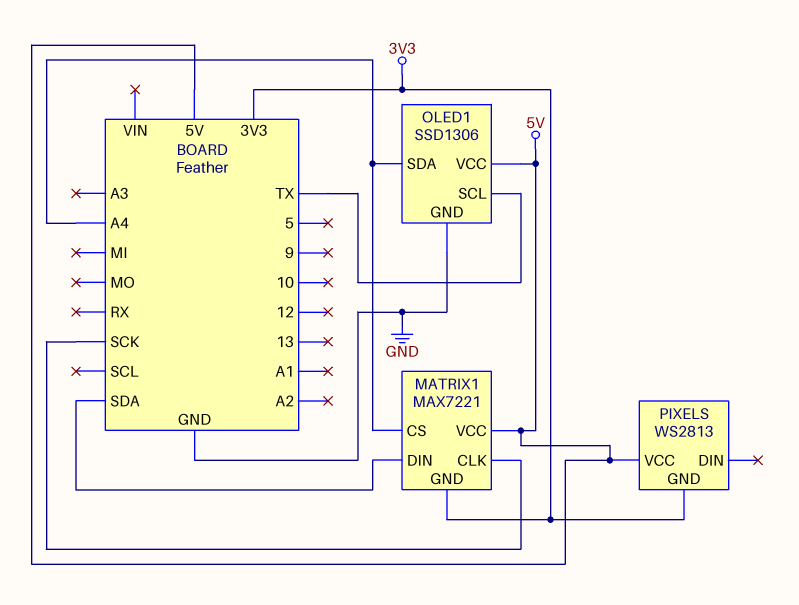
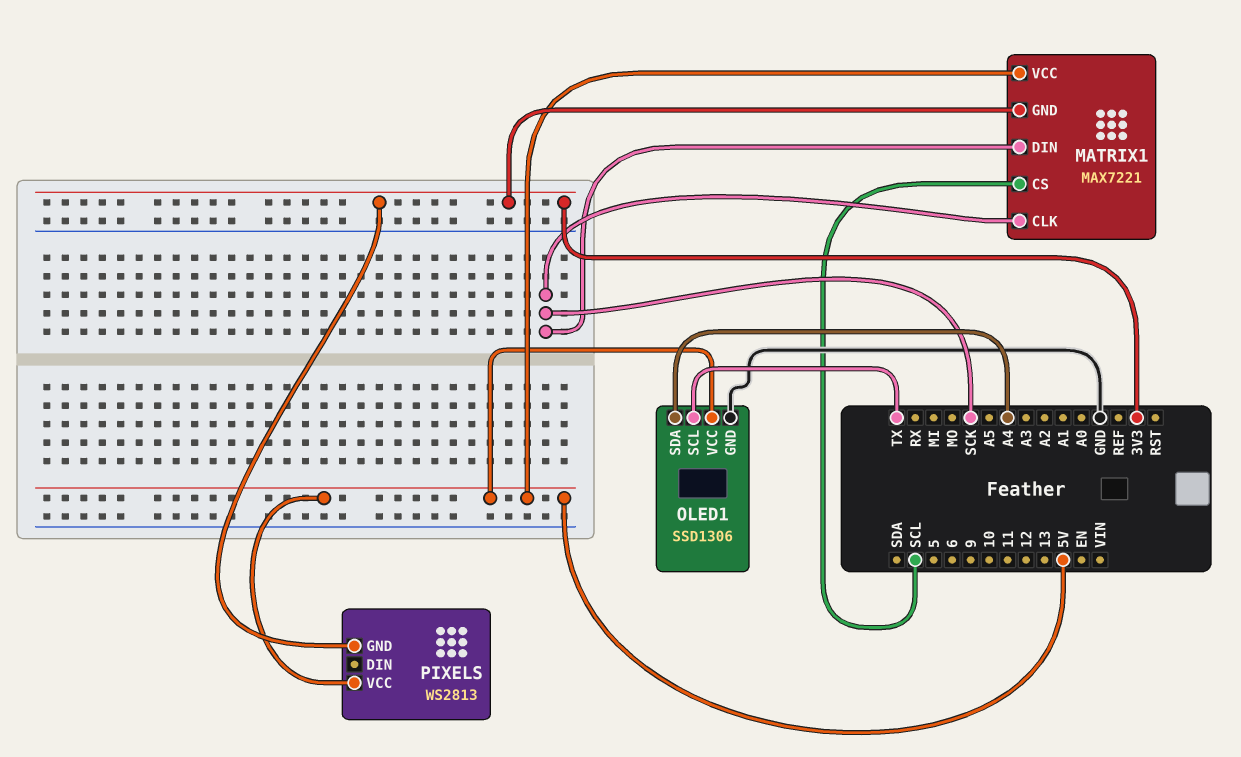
MATRIX1 pin CS: A4 -> SCL
MATRIX1 pin DIN: SDA -> SCK

